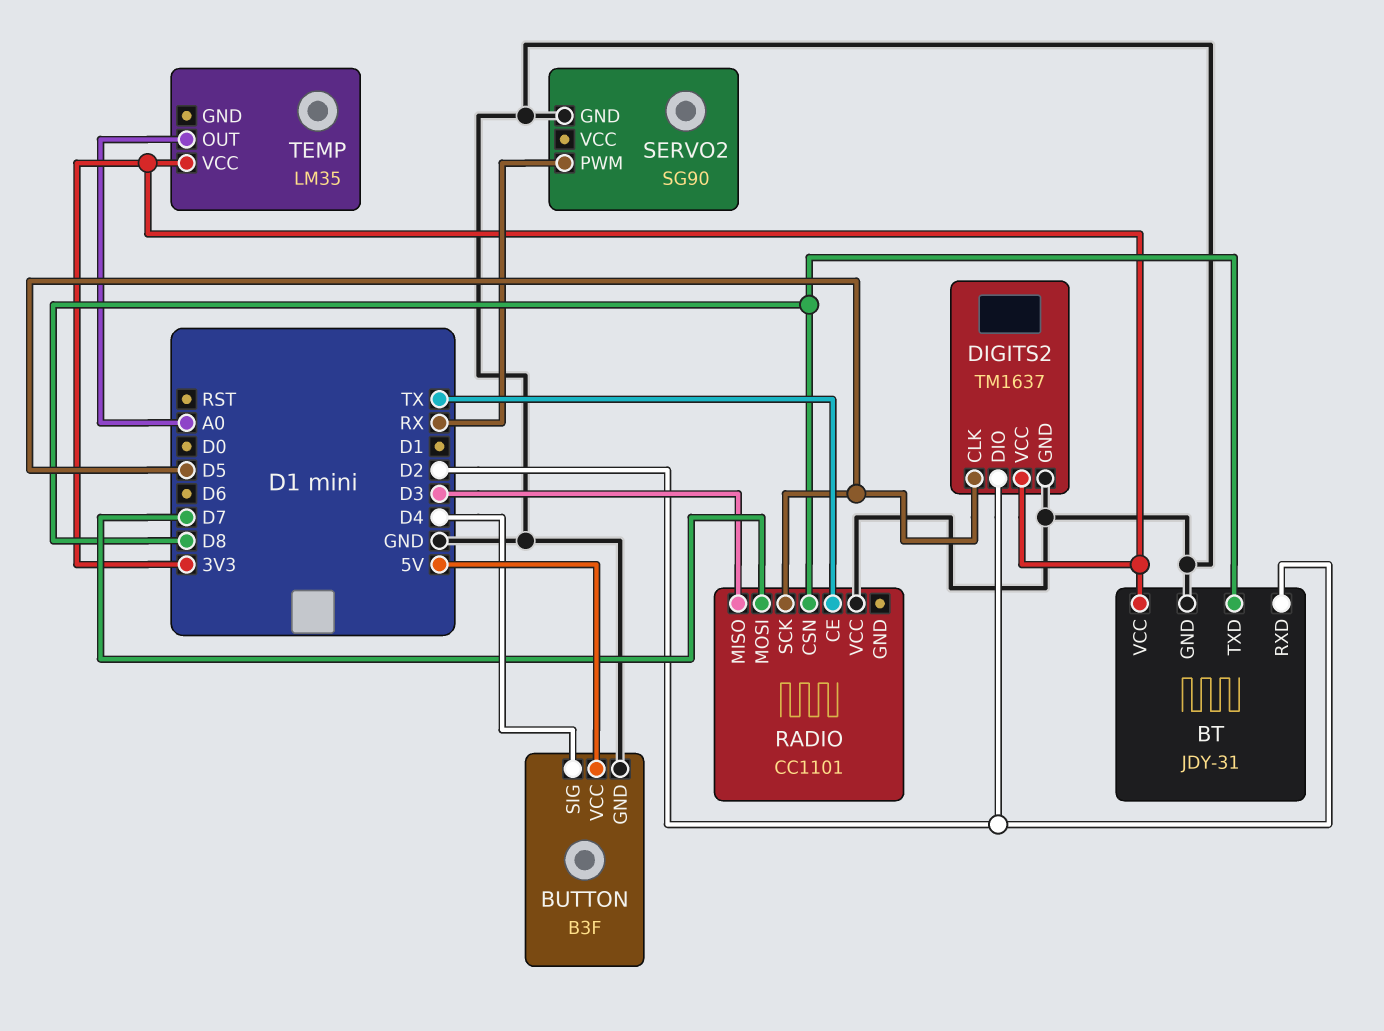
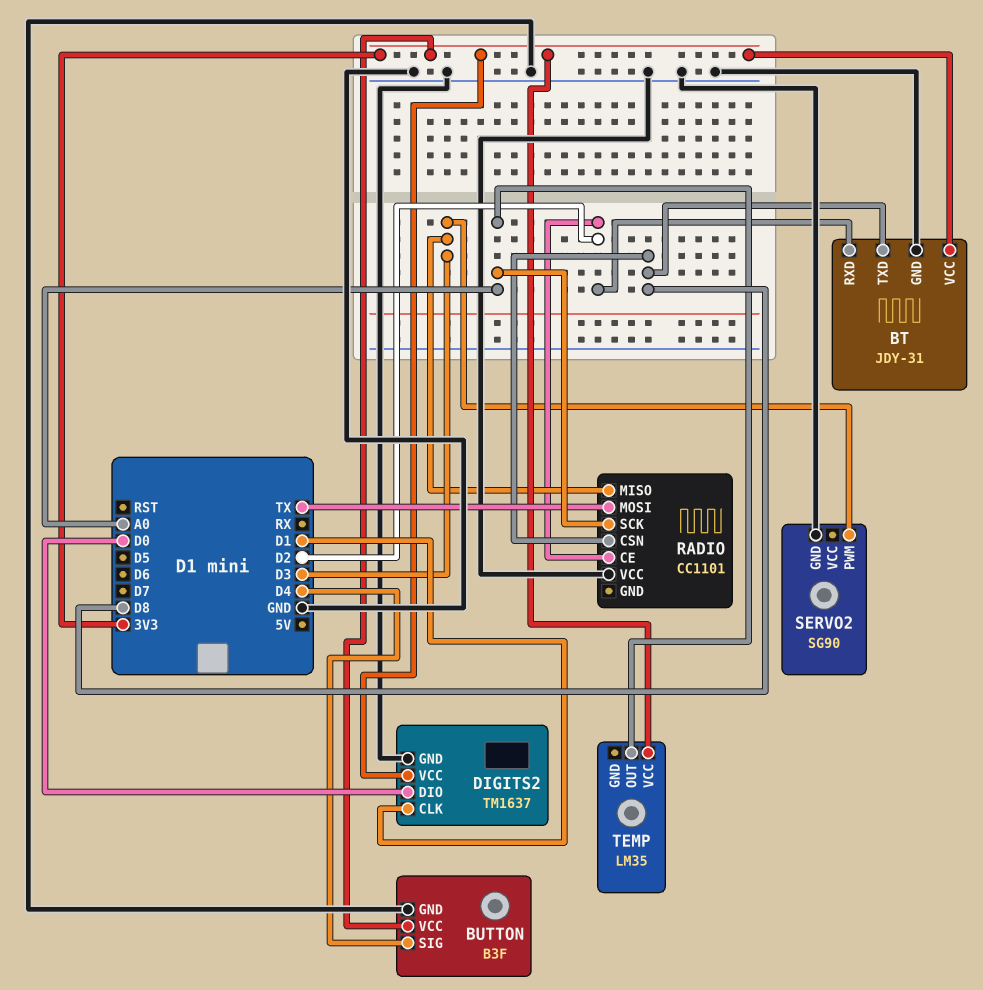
BUTTON pin VCC: 5V -> 3V3
DIGITS2 pin CLK: D5 -> D1
DIGITS2 pin DIO: D2 -> D0
RADIO pin CE: TX -> D2
RADIO pin MOSI: D7 -> TX
RADIO pin SCK: D5 -> A0
SERVO2 pin PWM: RX -> D3

